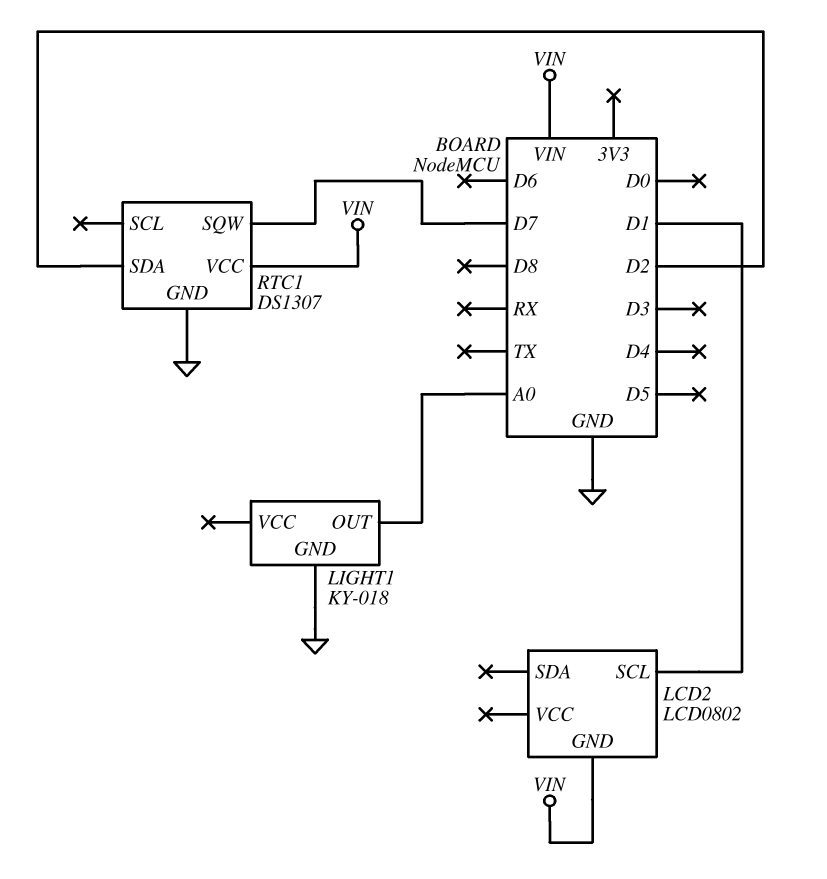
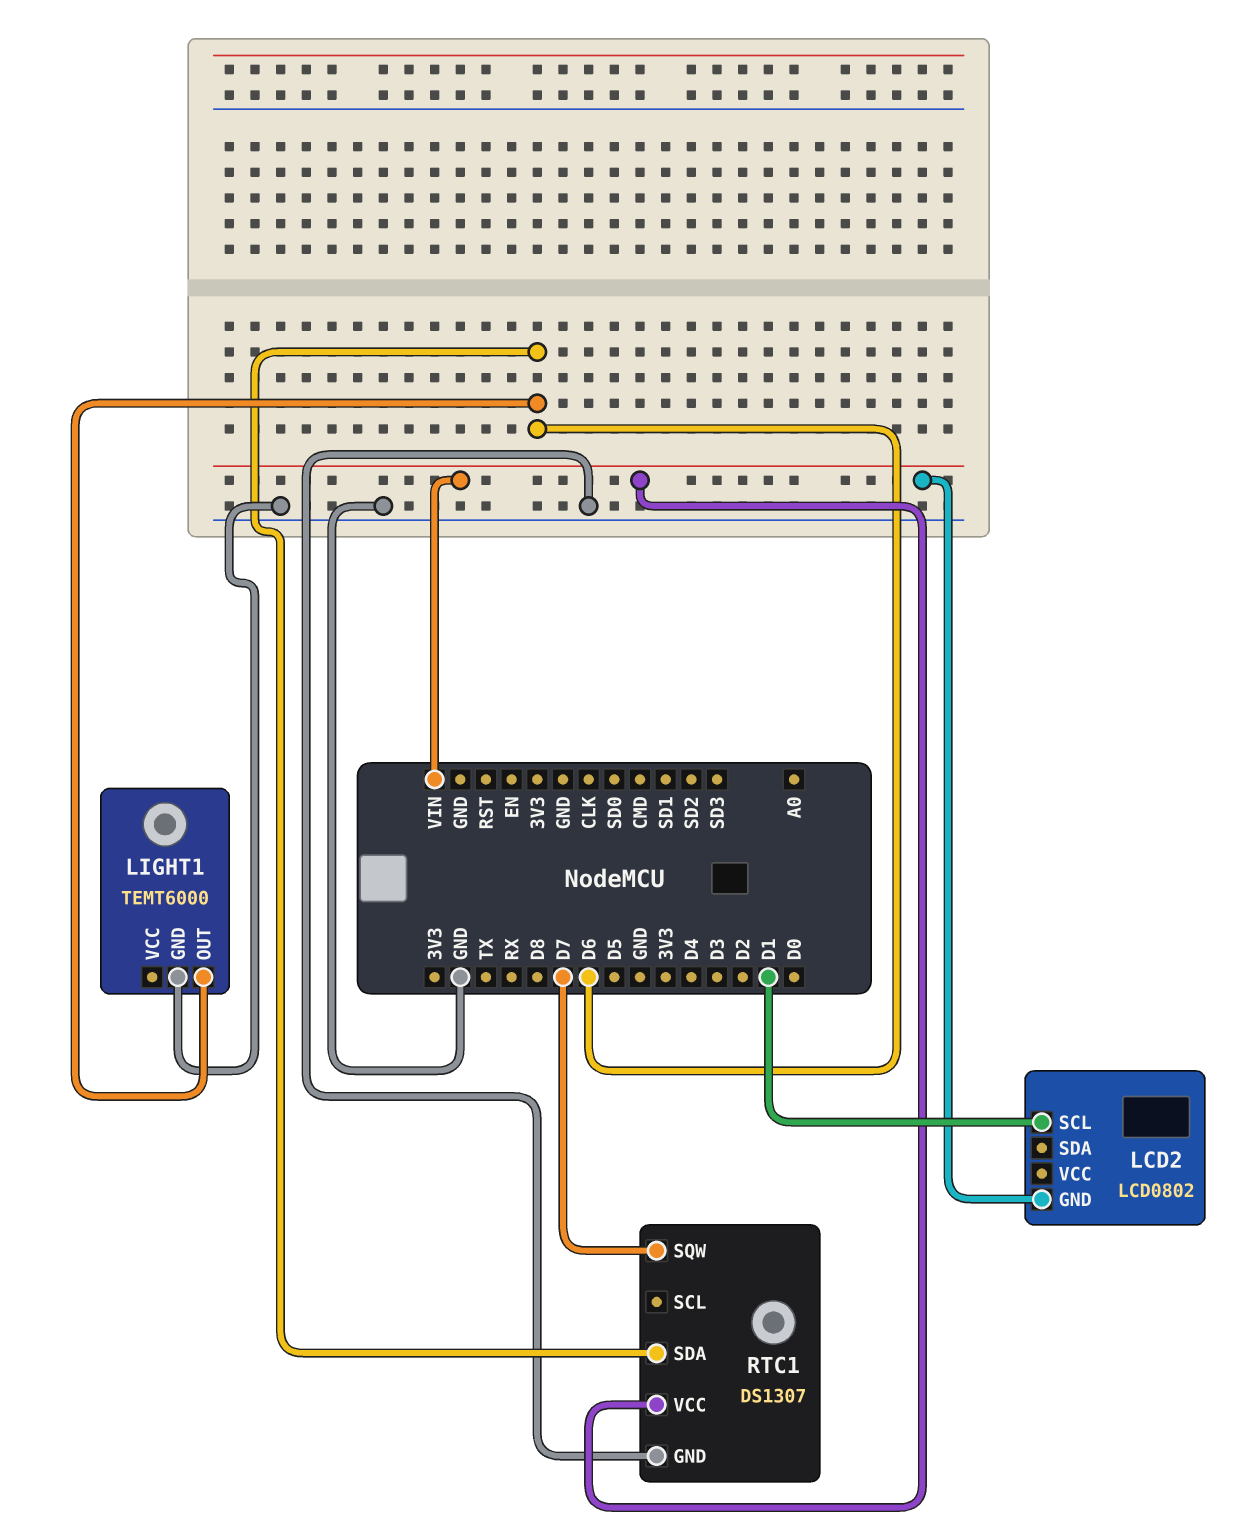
LIGHT1: KY-018 -> TEMT6000
LIGHT1 pin OUT: A0 -> D6
RTC1 pin SDA: D2 -> D6

